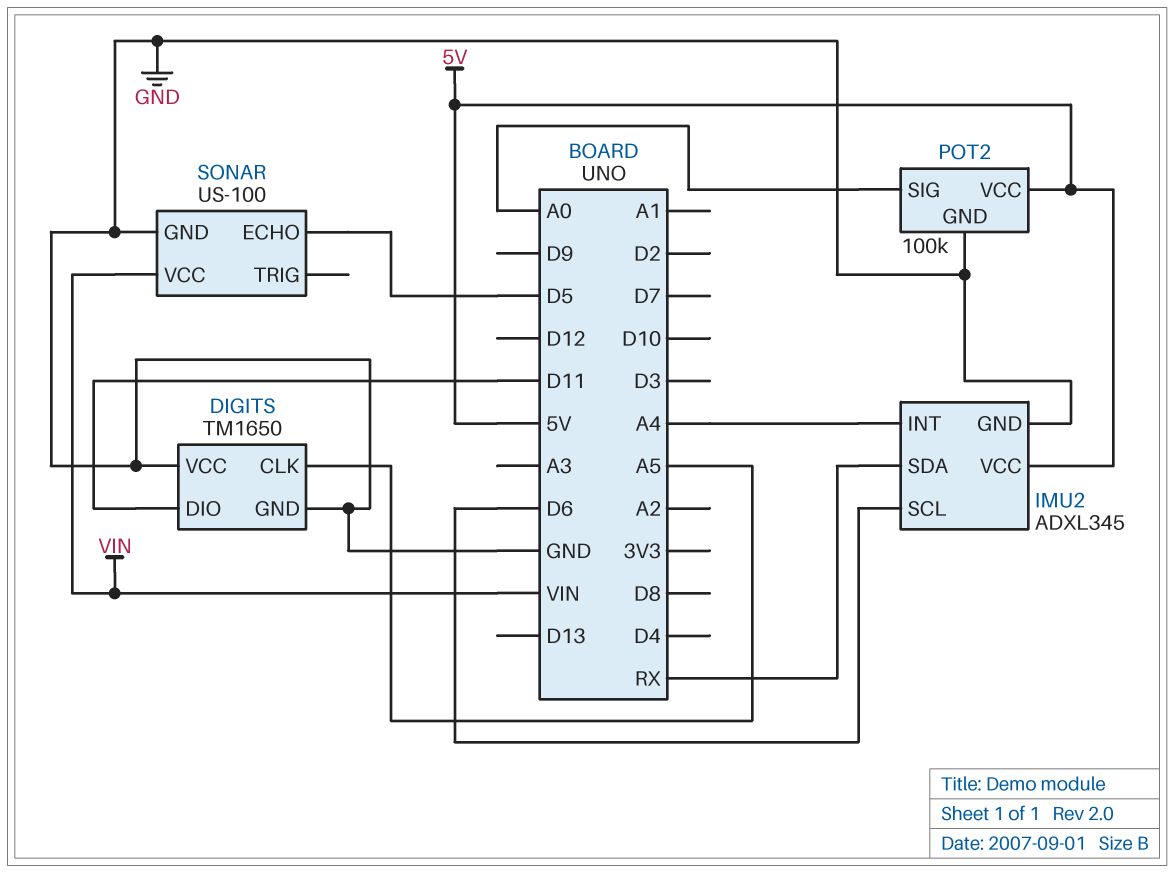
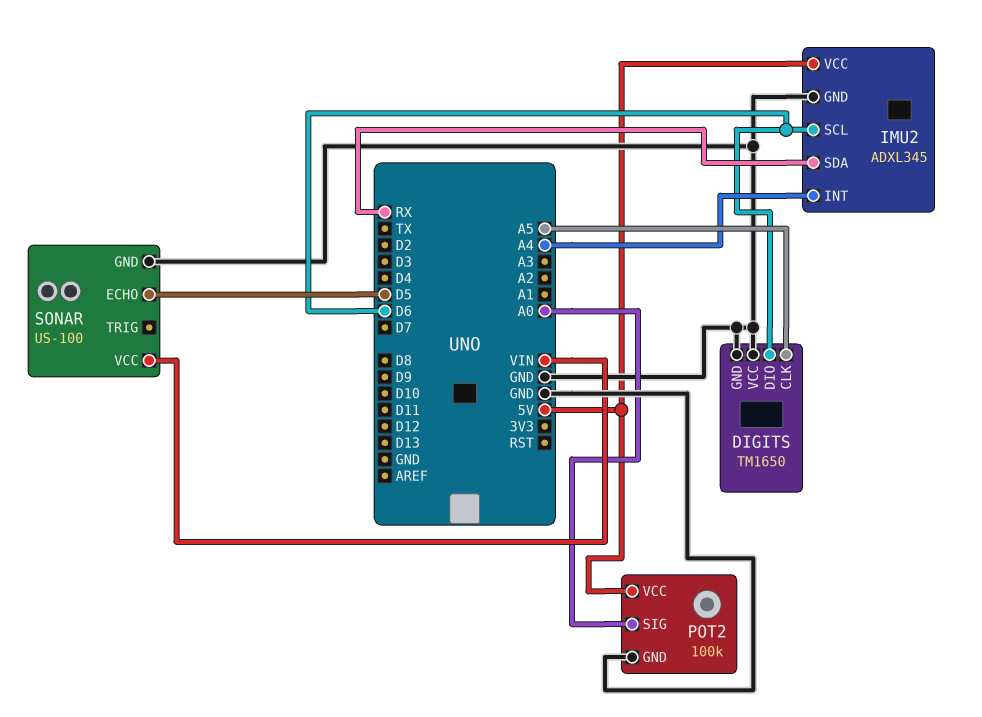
DIGITS pin DIO: D11 -> D6

